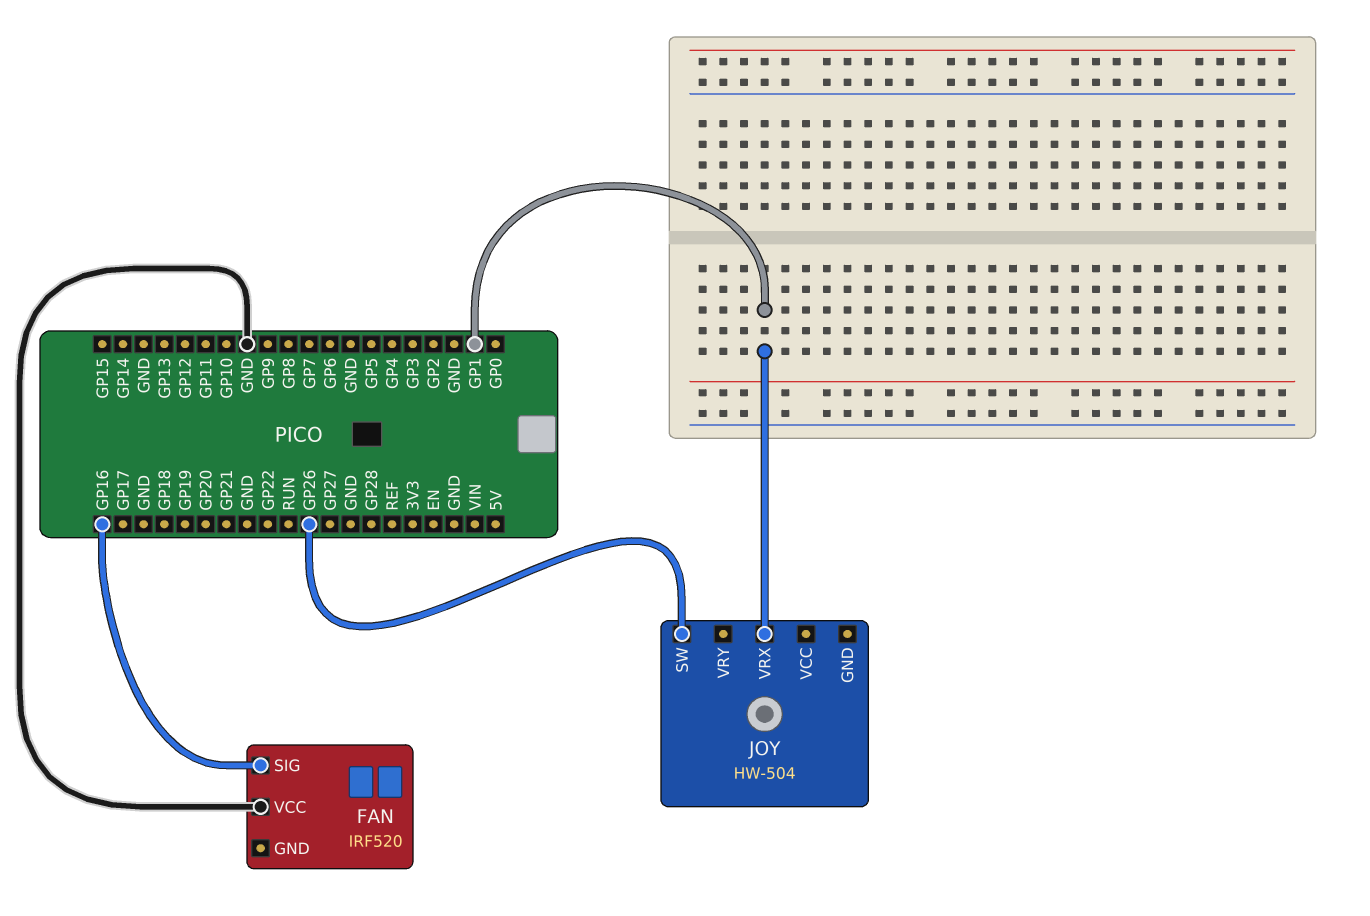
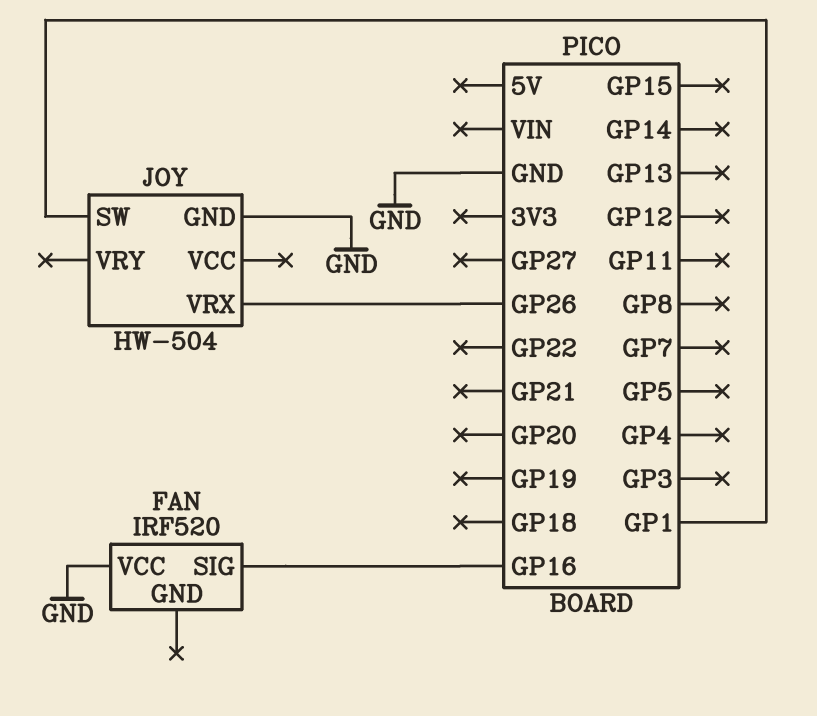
JOY pin GND: none -> GND
JOY pin SW: GP26 -> GP1
JOY pin VRX: GP1 -> GP26

